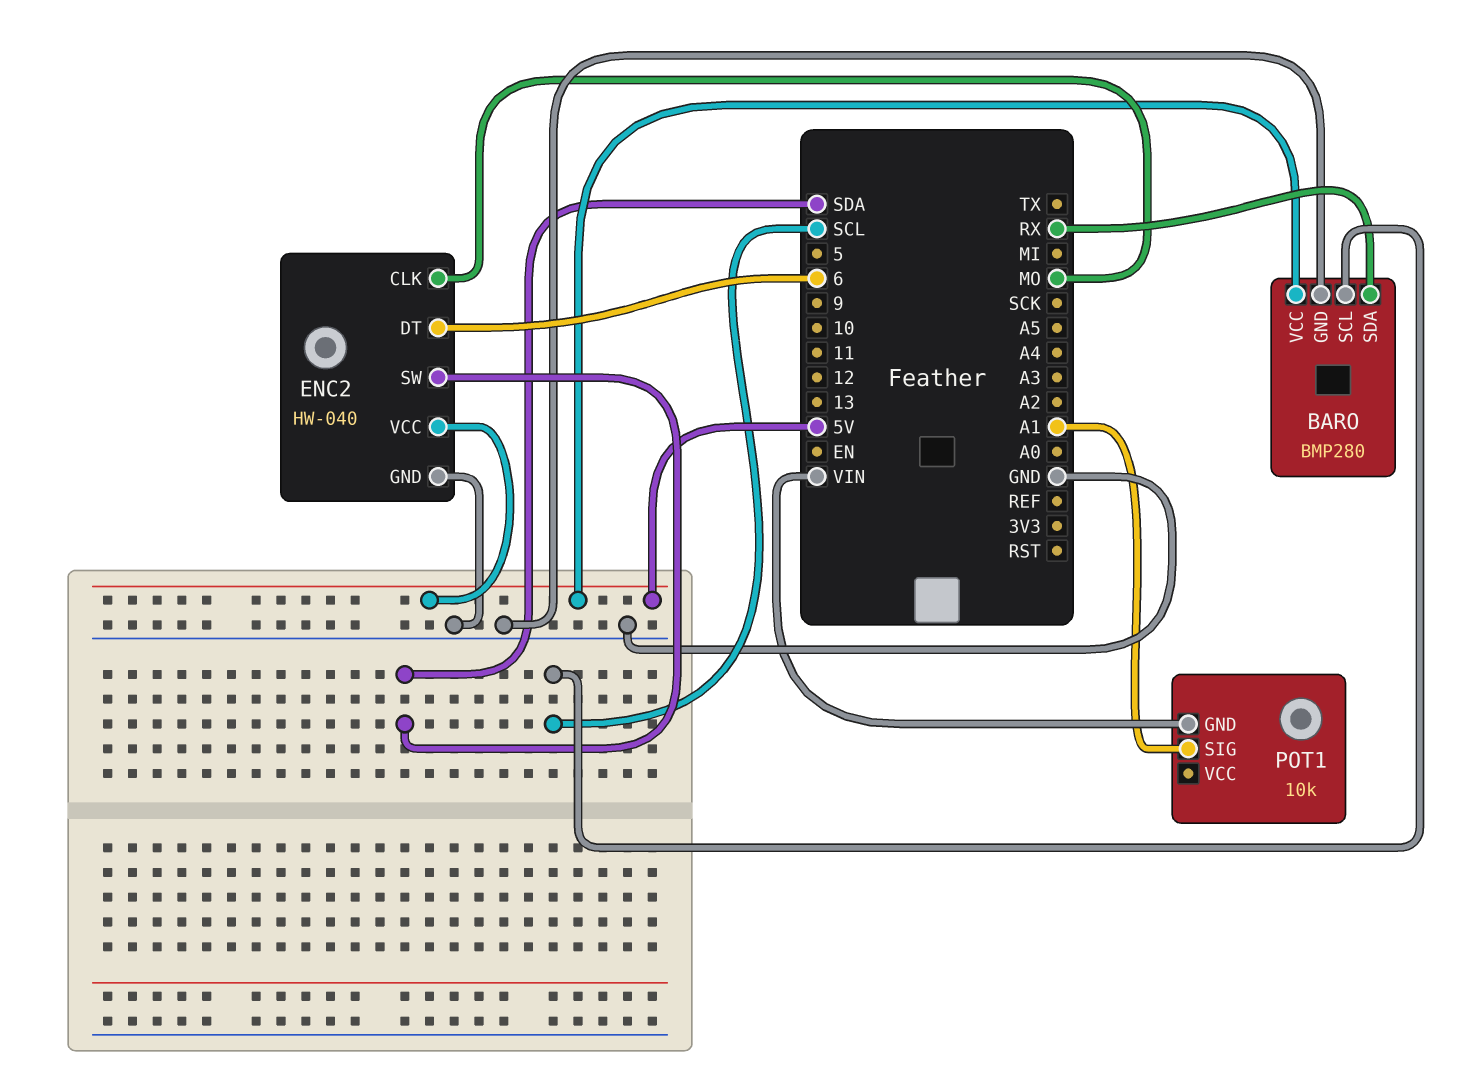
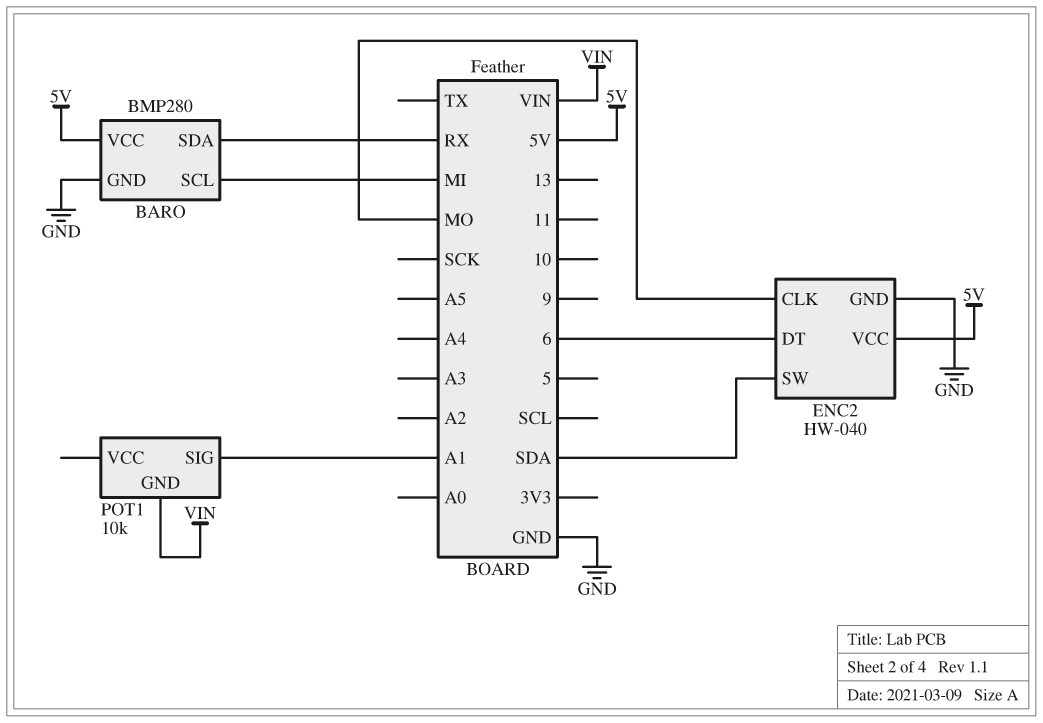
BARO pin SCL: SCL -> MI

